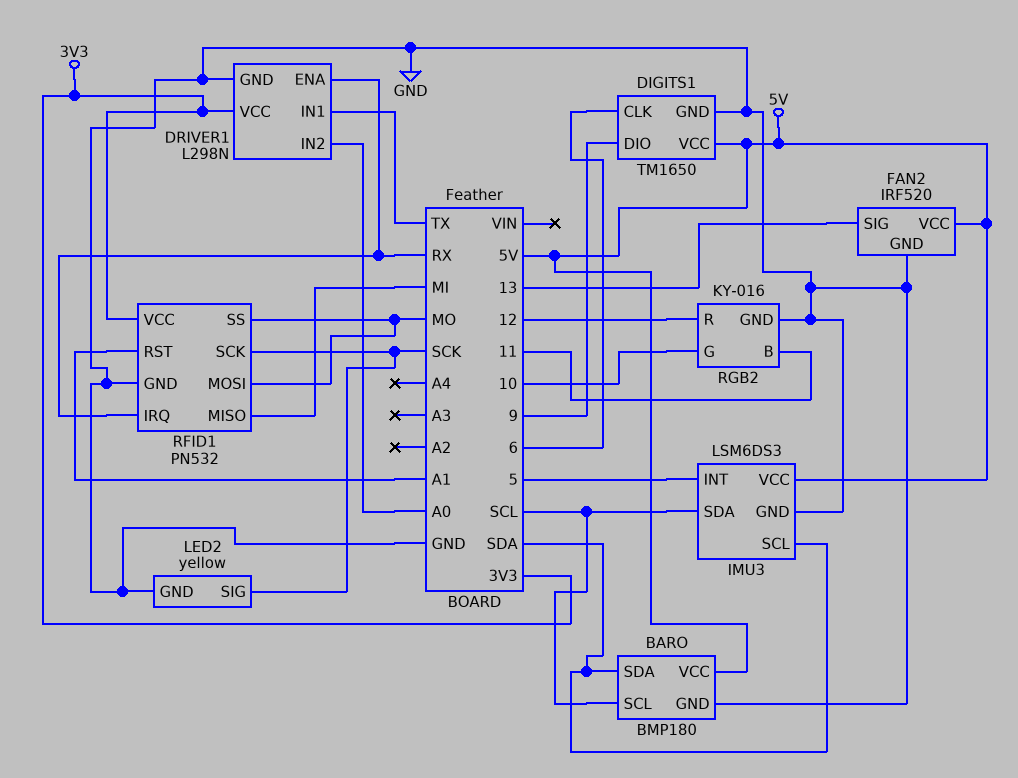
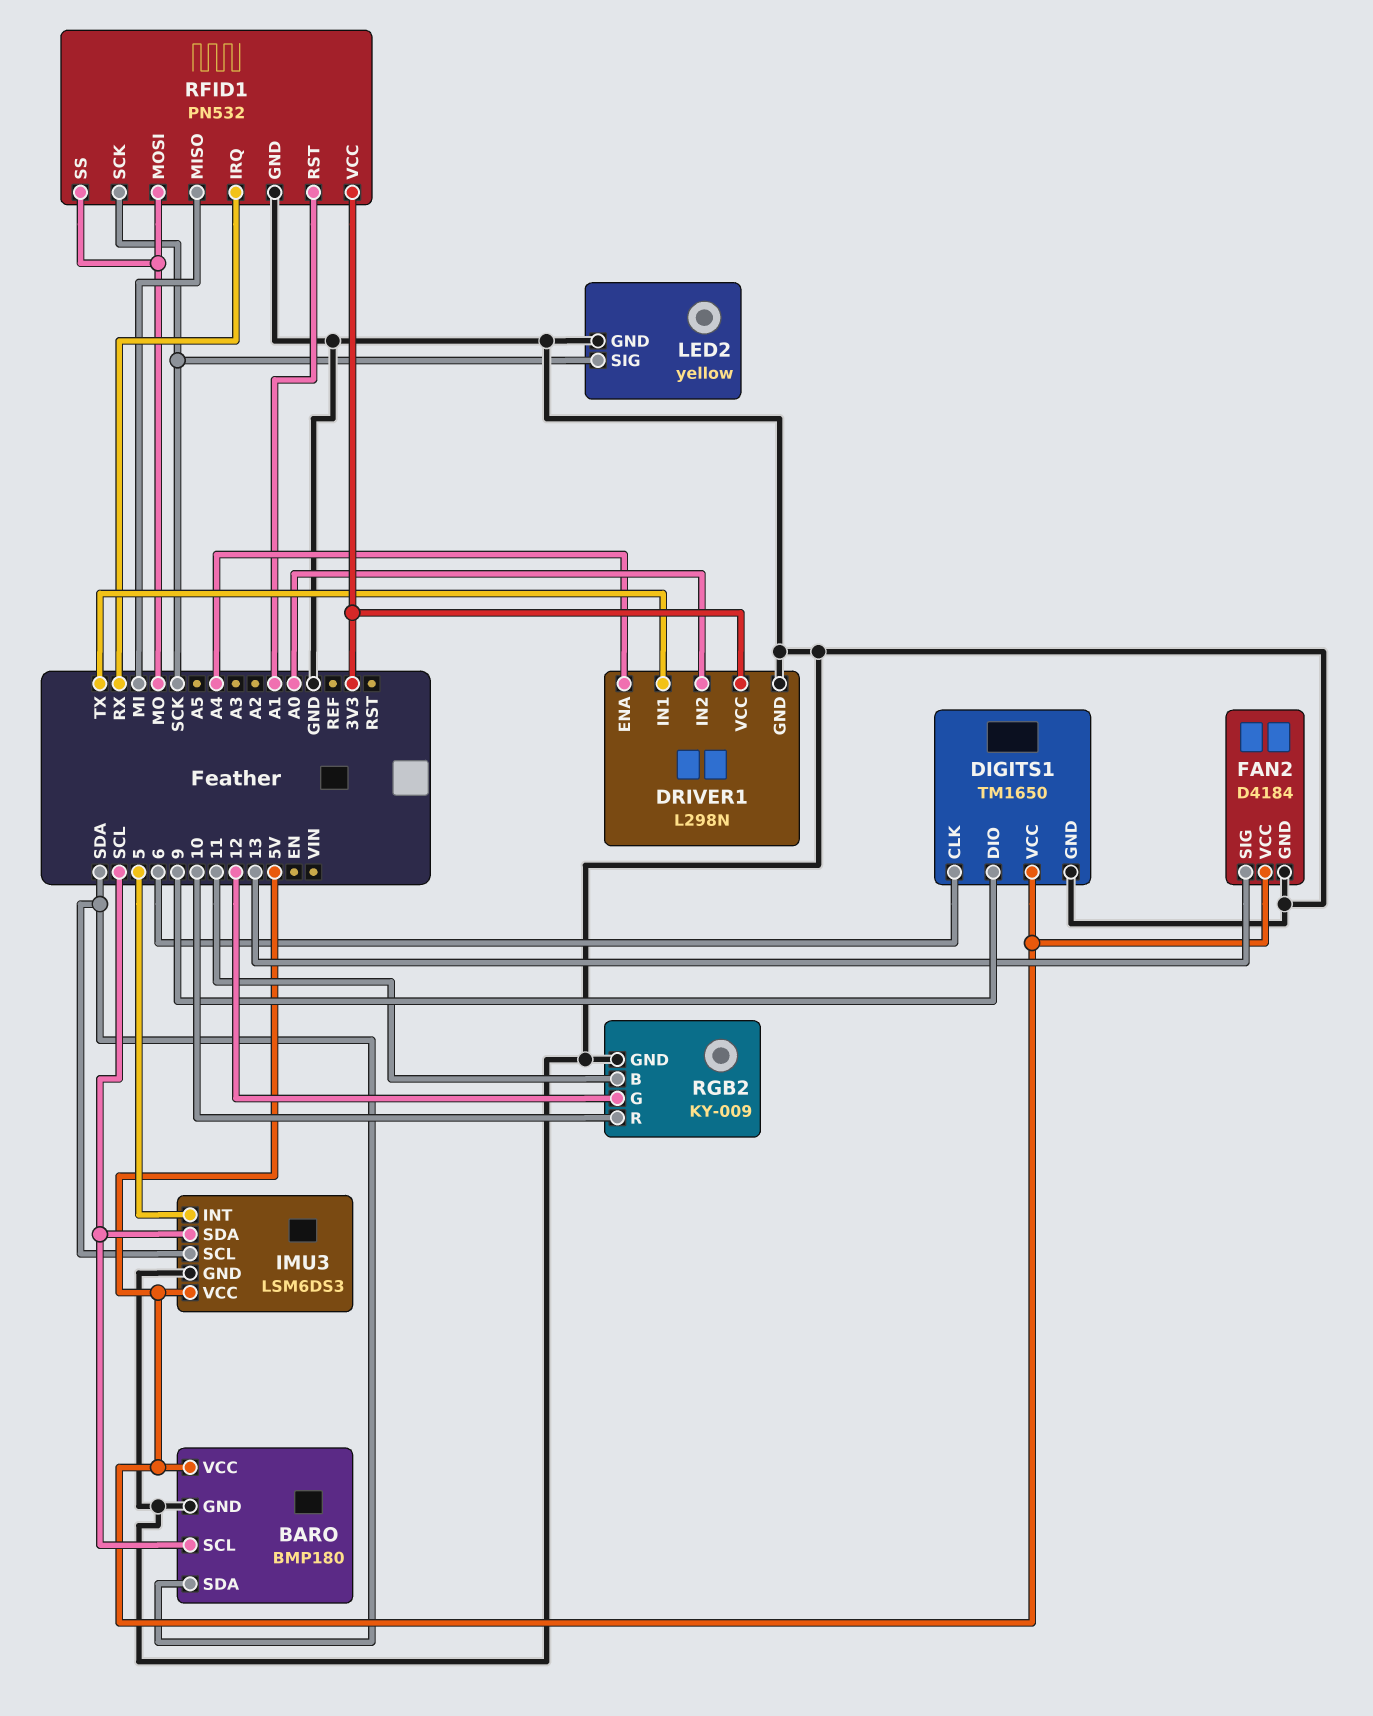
DRIVER1 pin ENA: RX -> A4
FAN2: IRF520 -> D4184
RGB2: KY-016 -> KY-009
RGB2 pin G: 10 -> 12
RGB2 pin R: 12 -> 10

